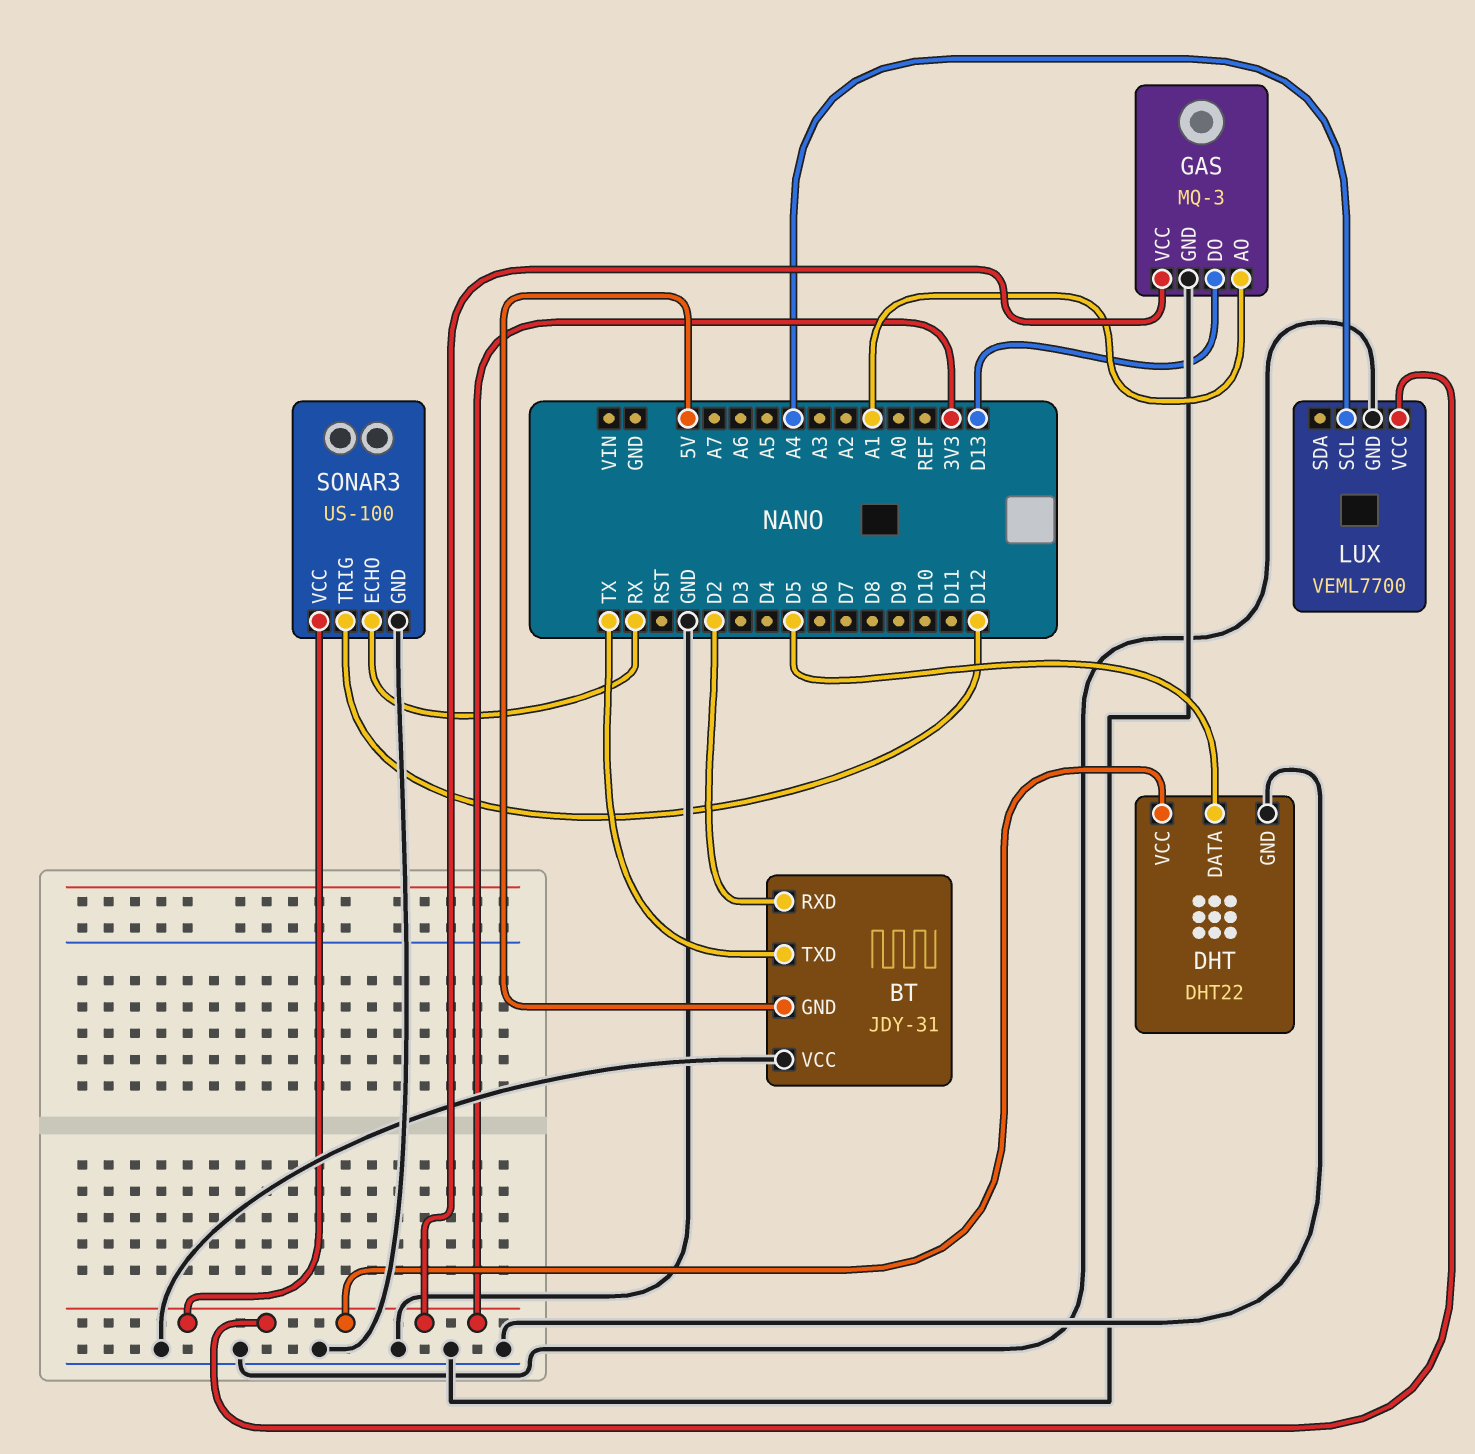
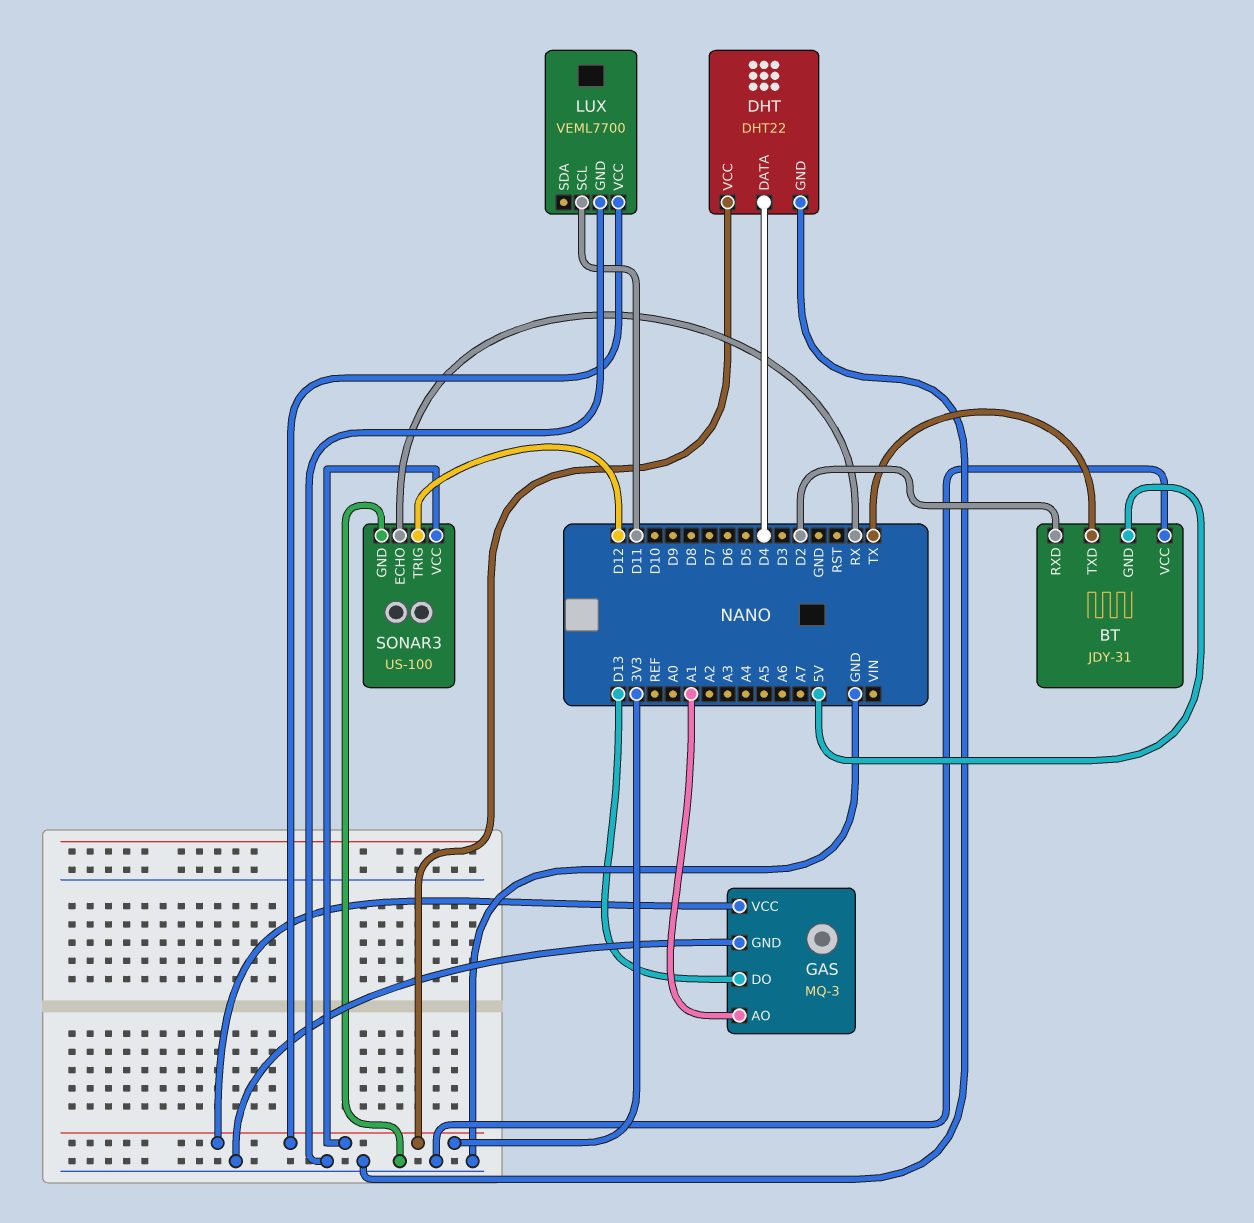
DHT pin DATA: D5 -> D4
LUX pin SCL: A4 -> D11

